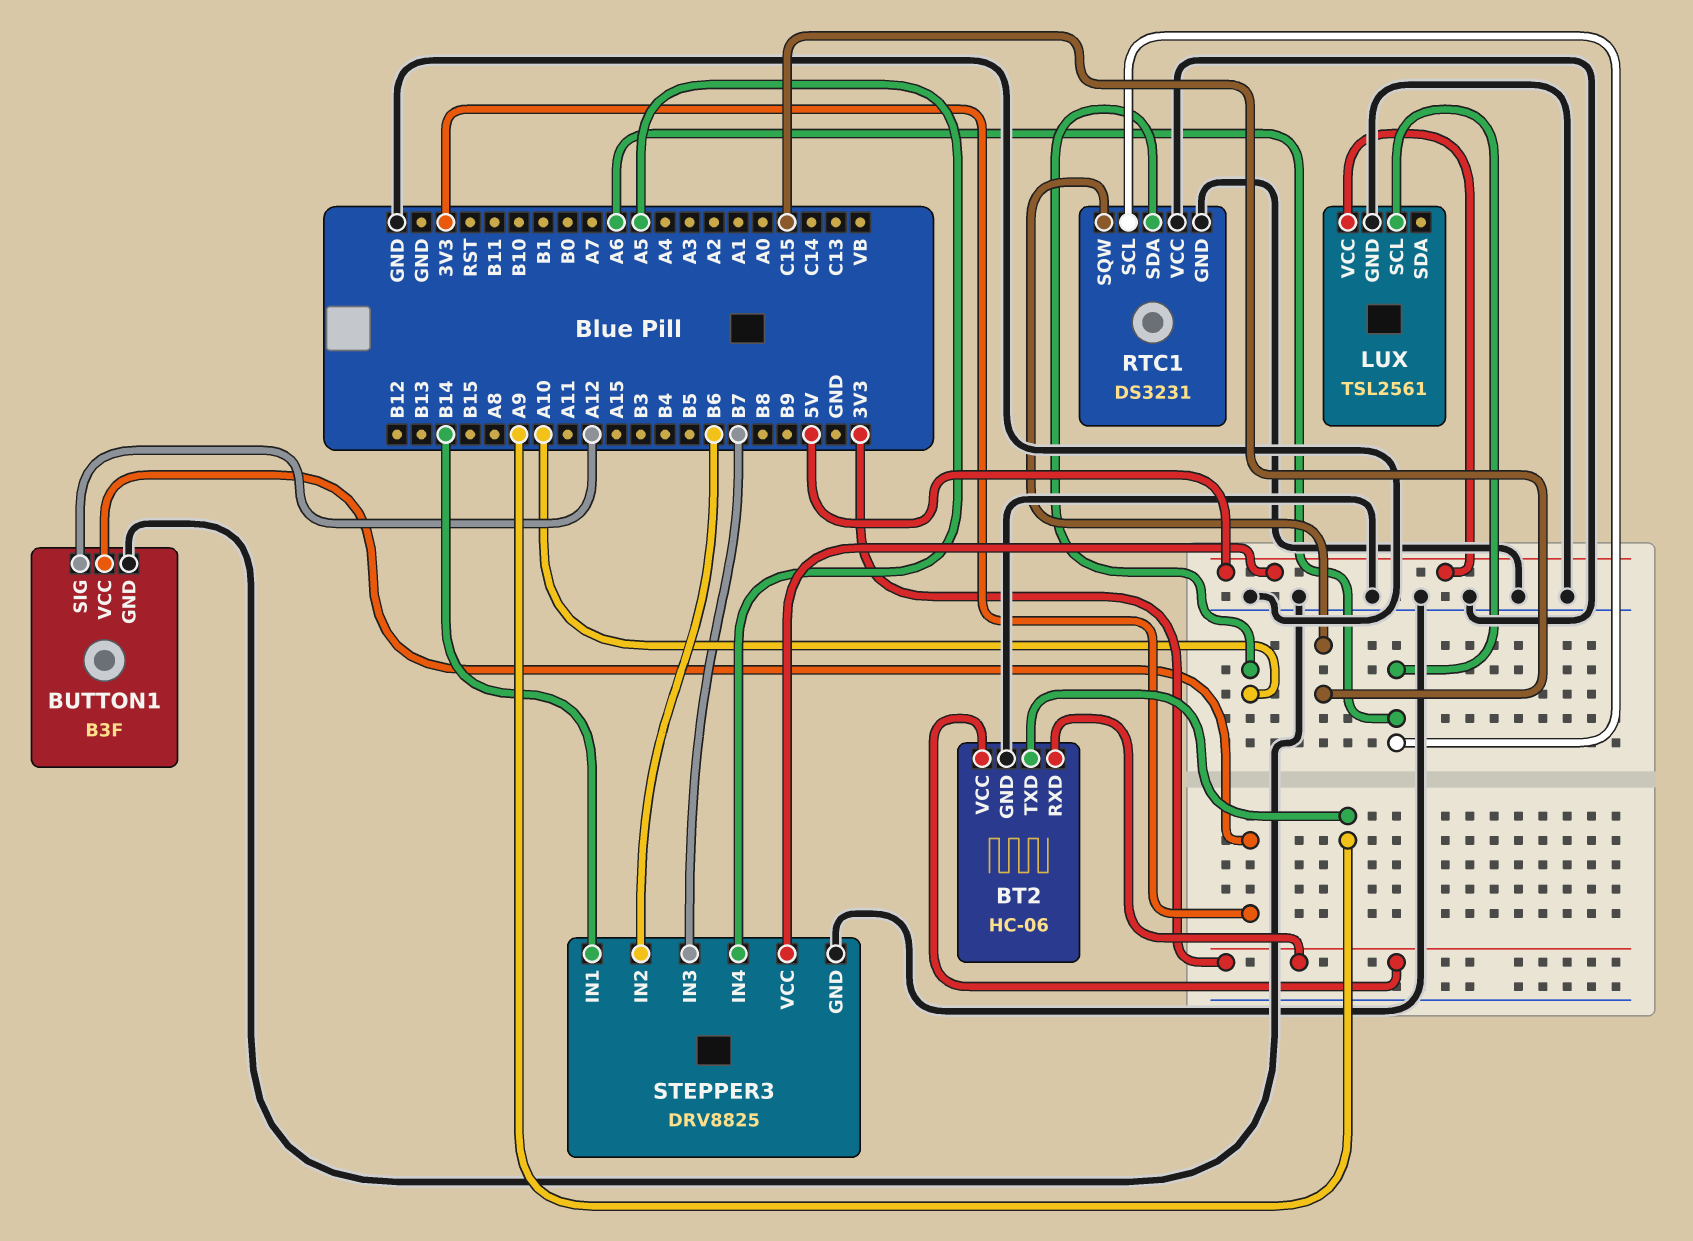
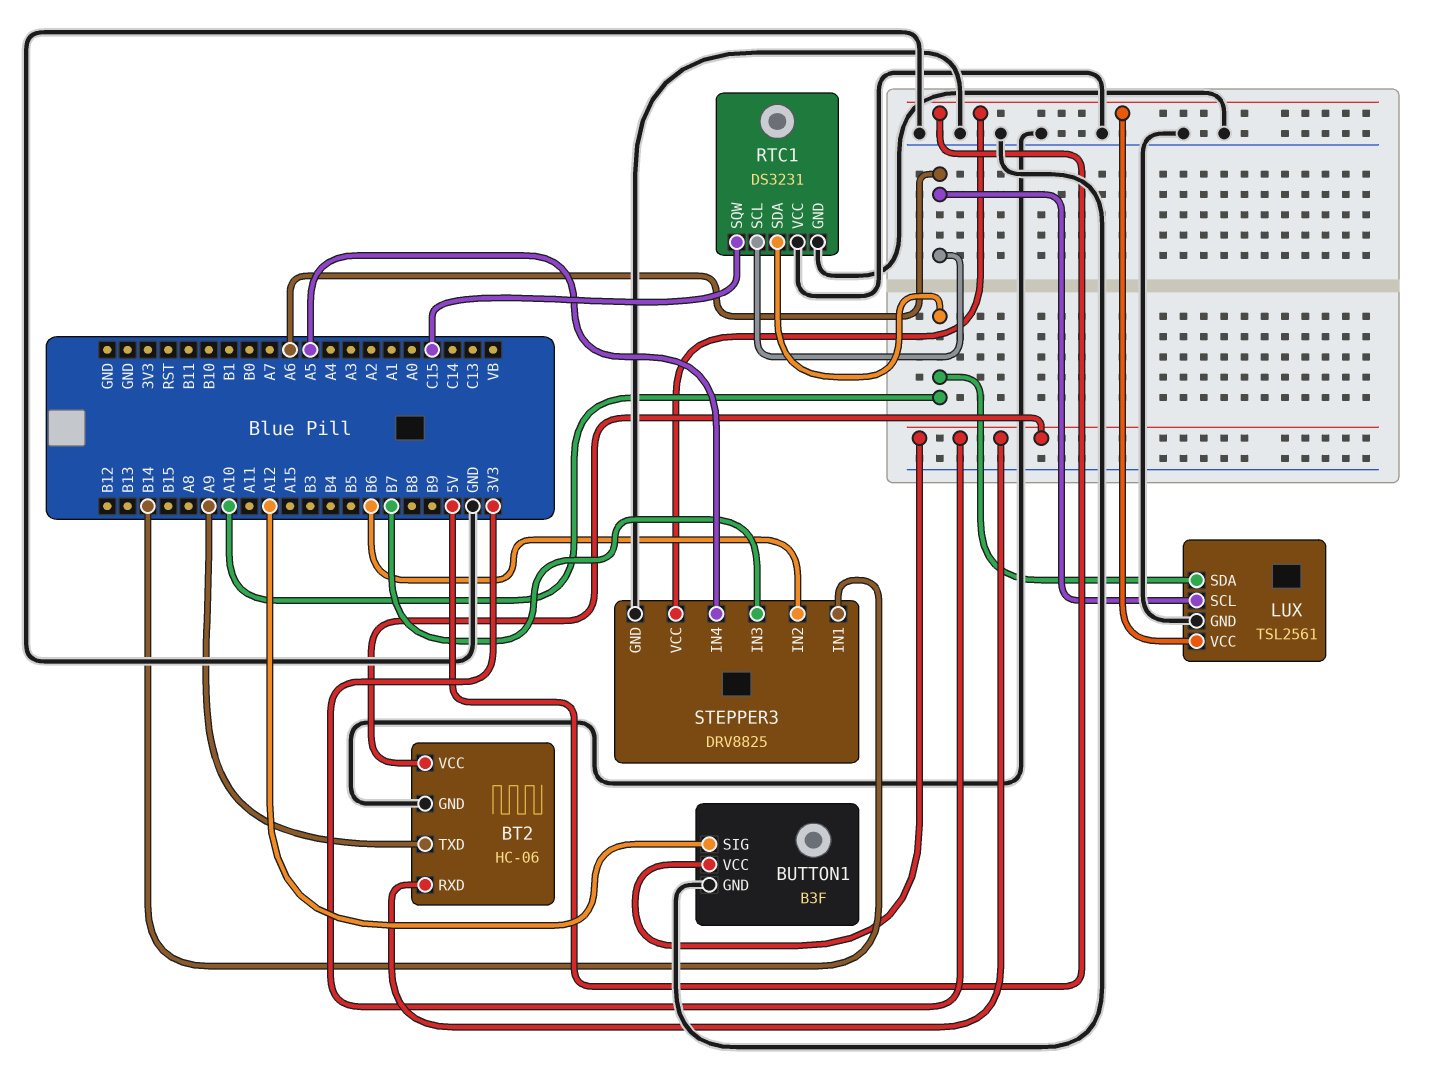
LUX pin SDA: none -> A10

